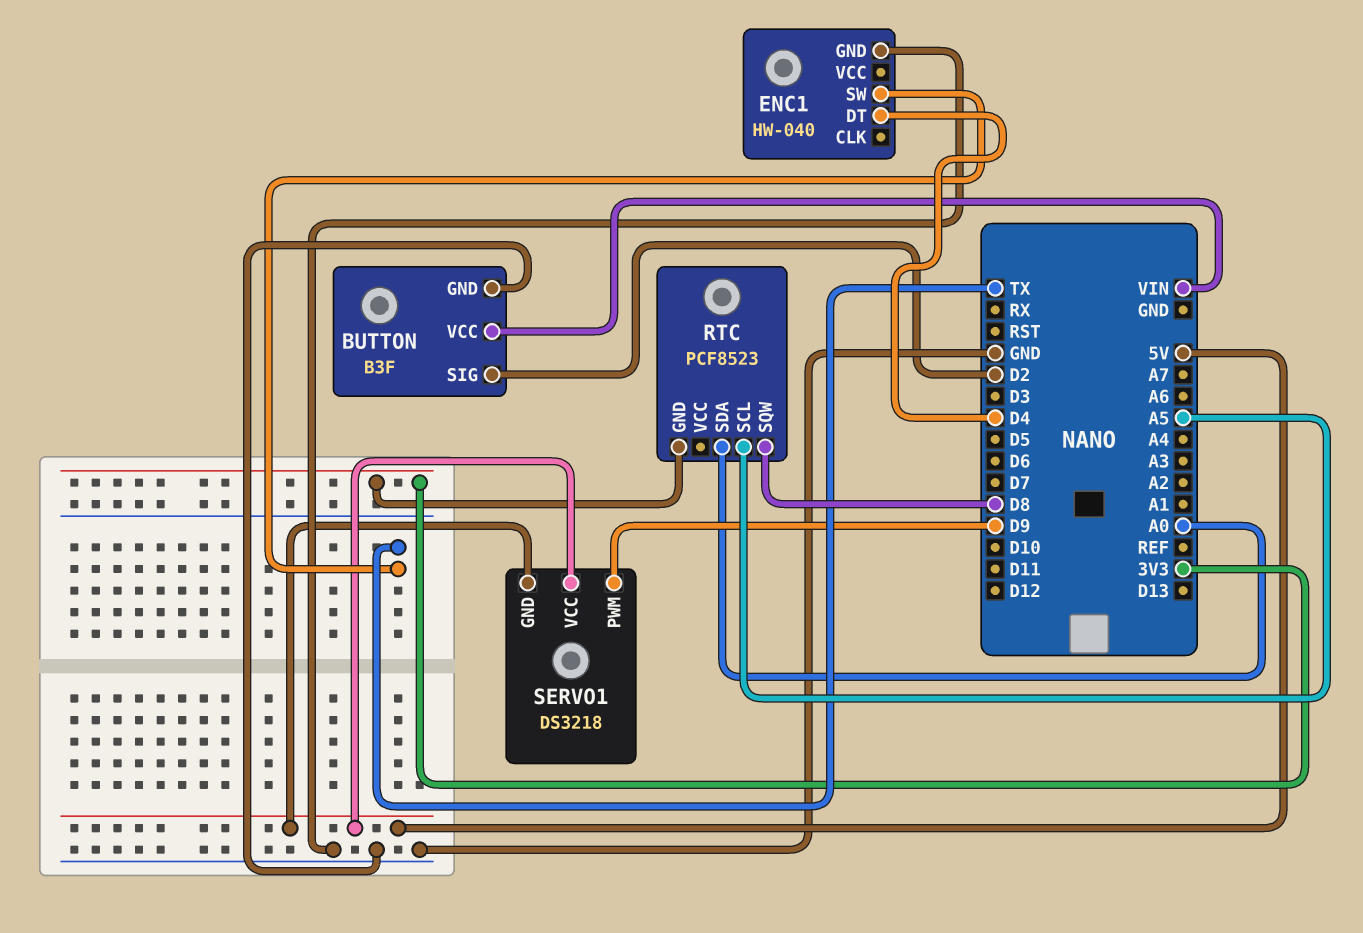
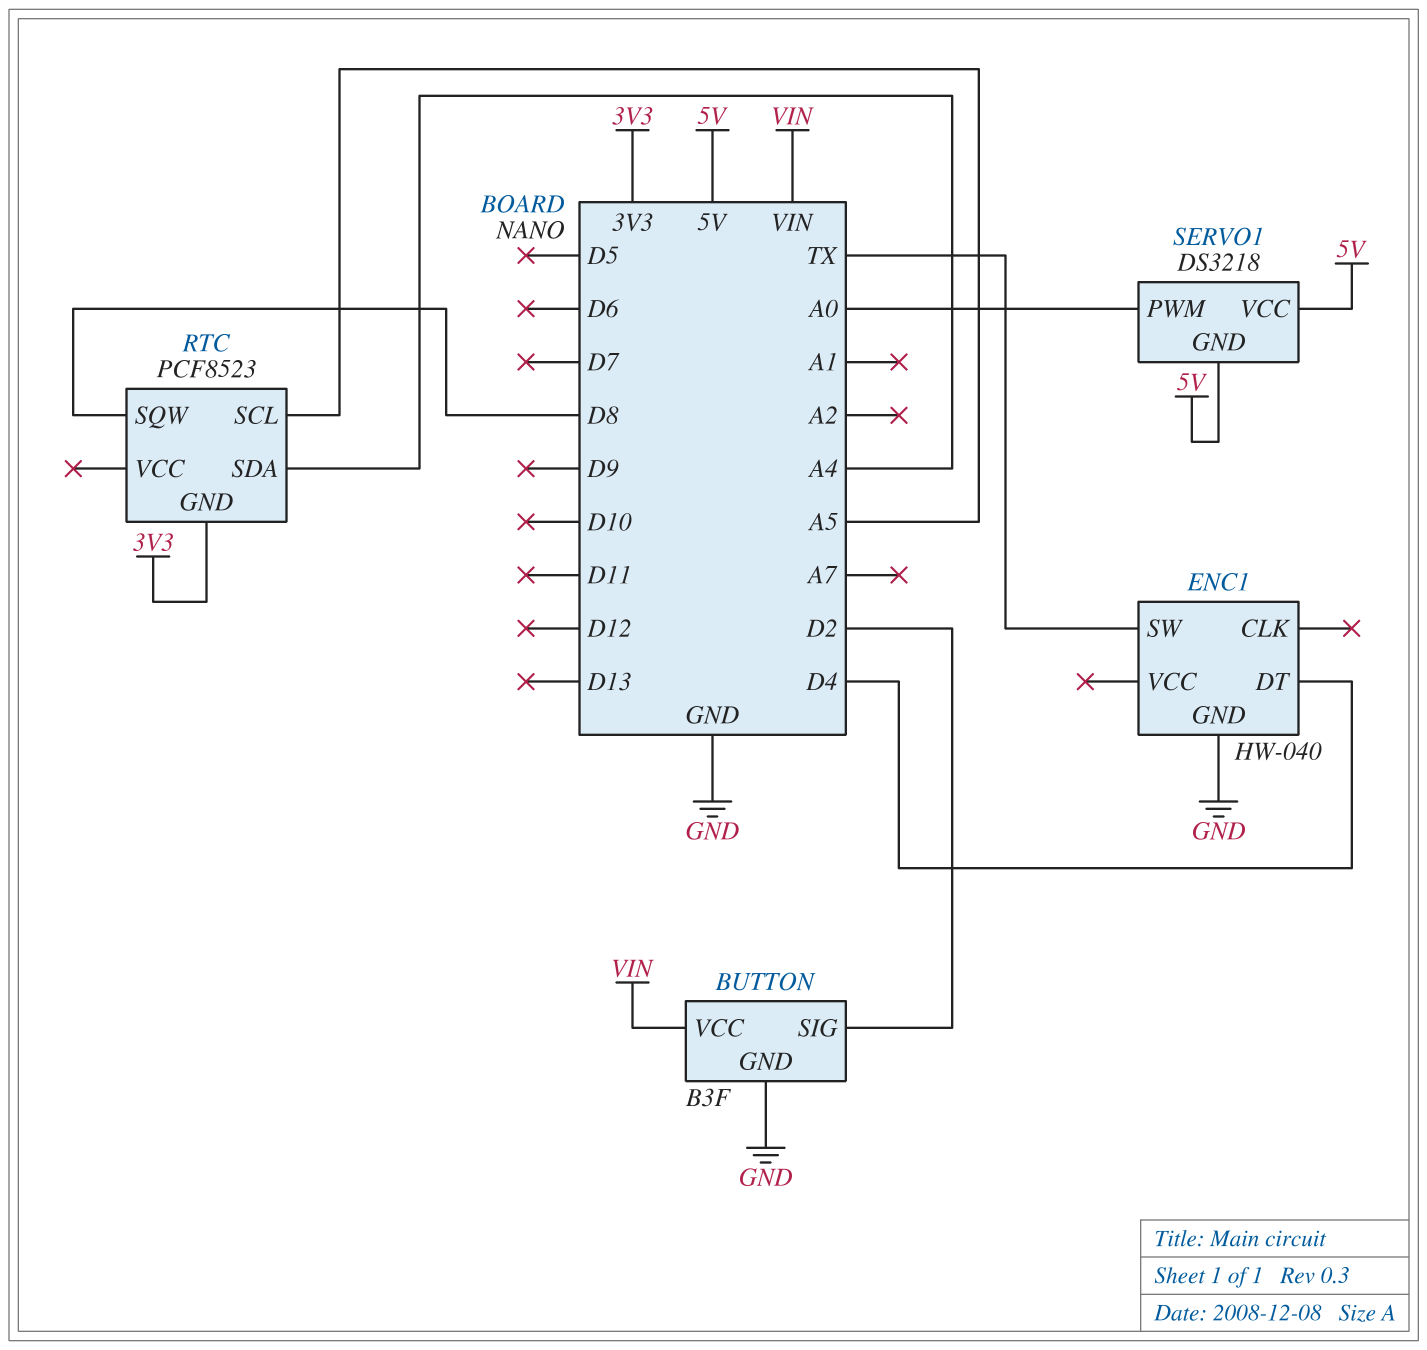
RTC pin SDA: A0 -> A4
SERVO1 pin PWM: D9 -> A0

